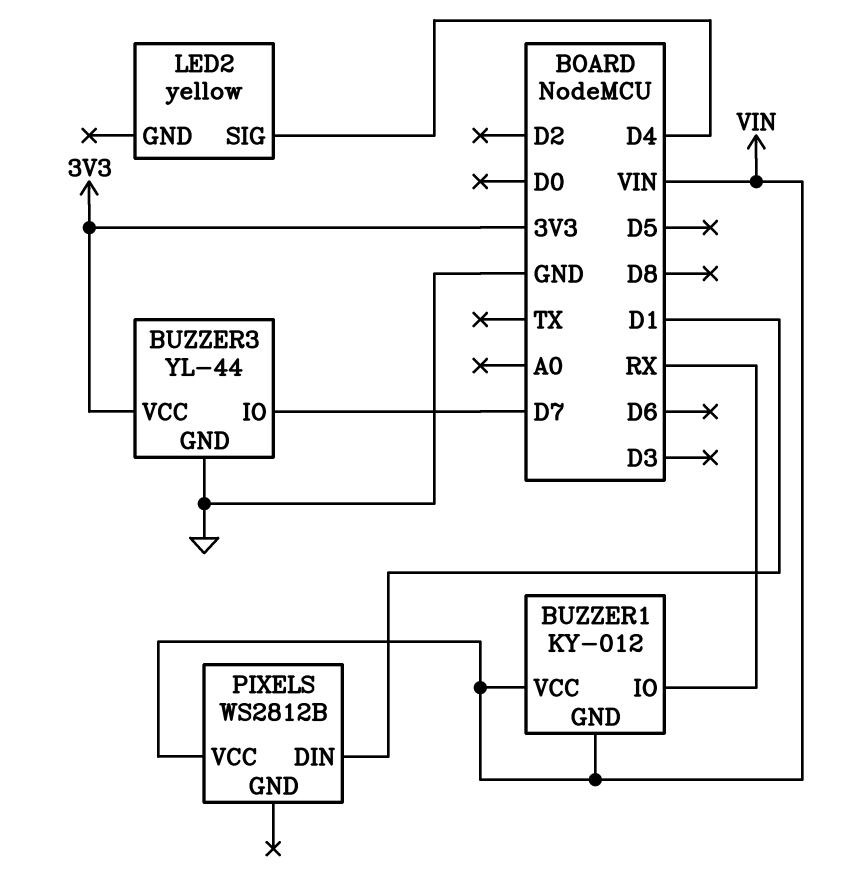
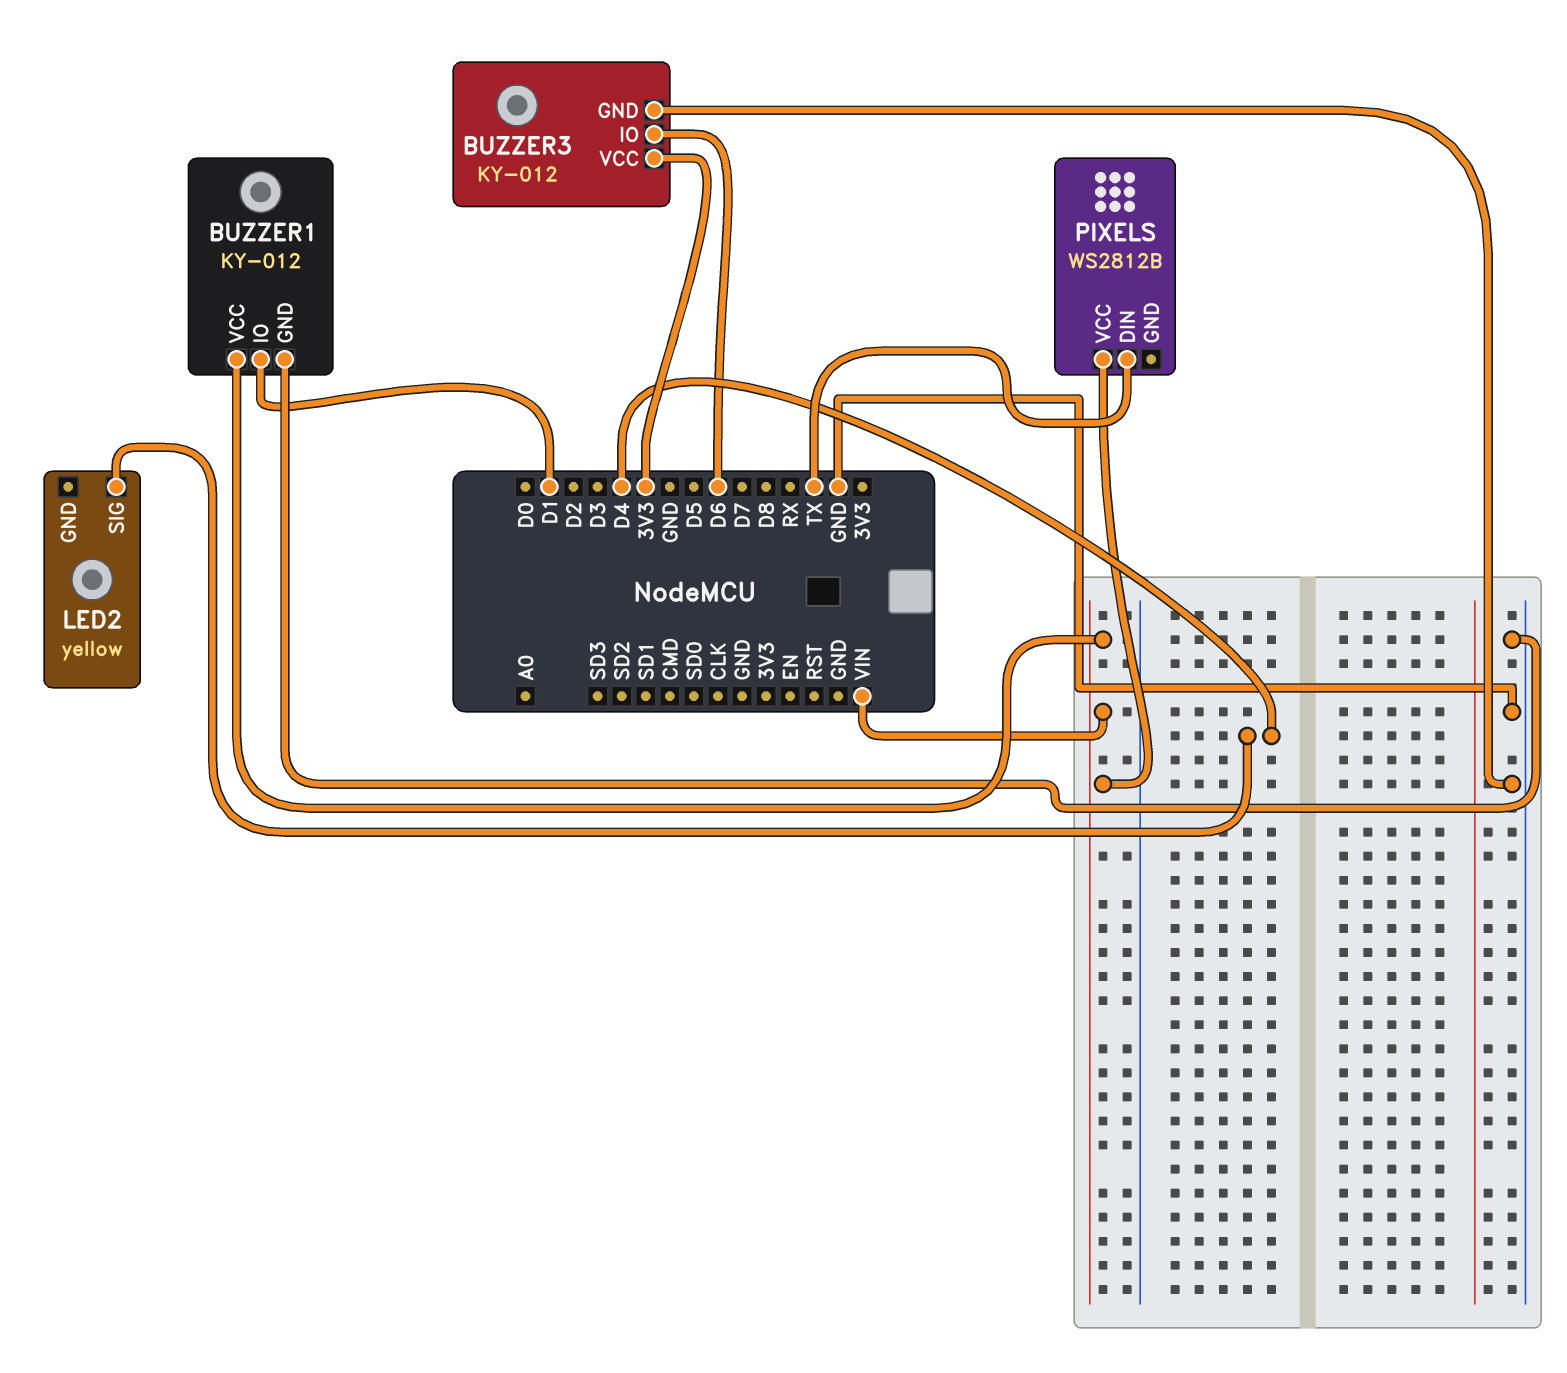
BUZZER1 pin GND: VIN -> GND
BUZZER1 pin IO: RX -> D1
BUZZER3: YL-44 -> KY-012
BUZZER3 pin IO: D7 -> D6
PIXELS pin DIN: D1 -> TX

